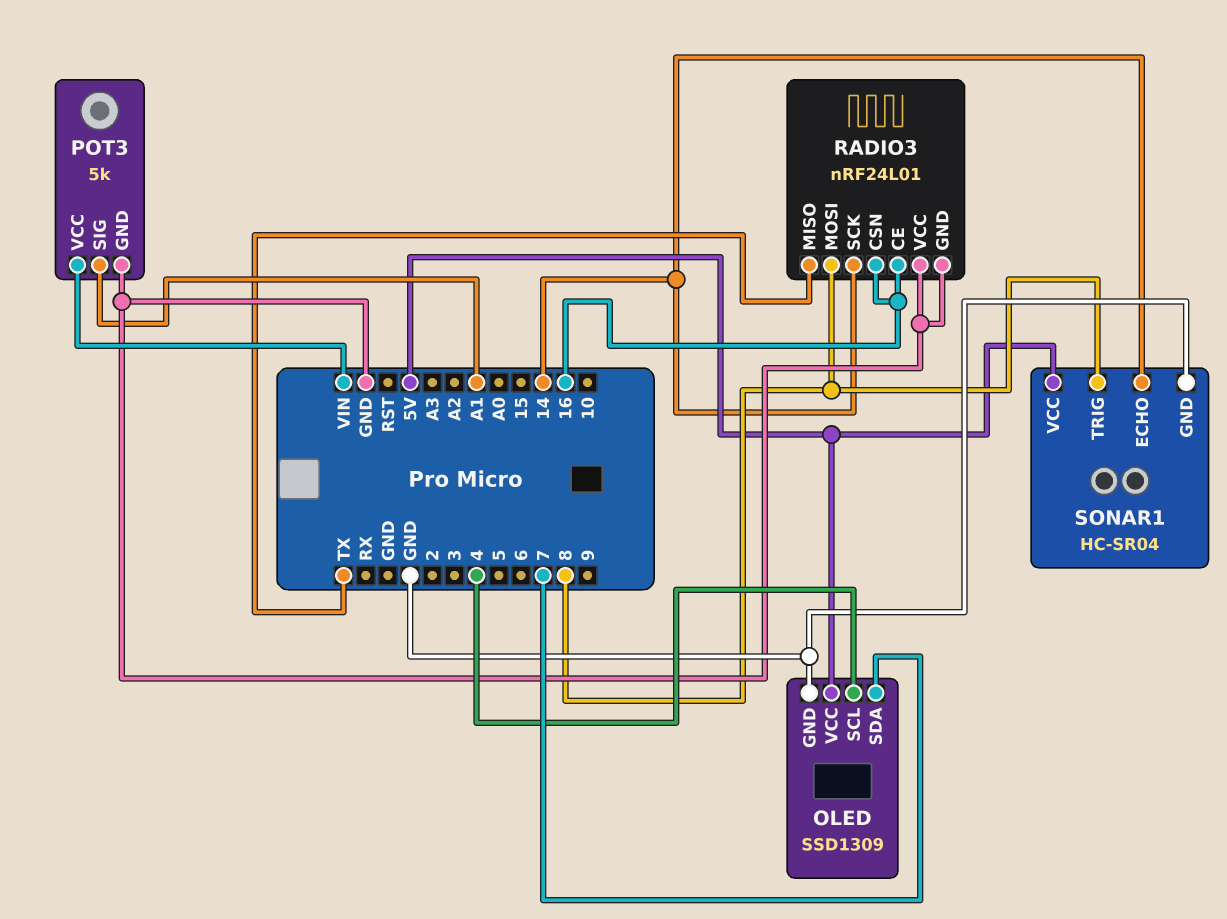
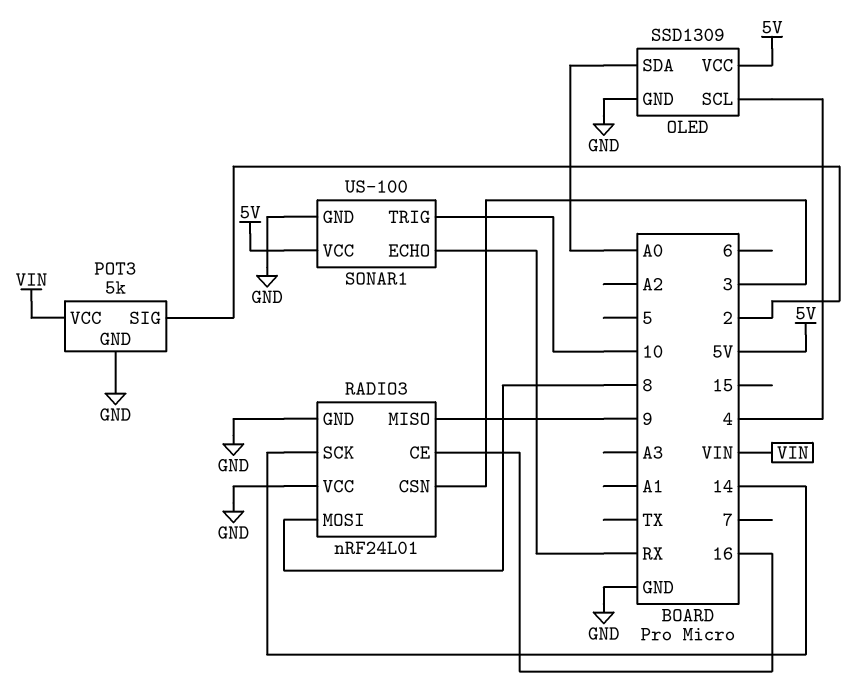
OLED pin SDA: 7 -> A0
POT3 pin SIG: A1 -> 2
RADIO3 pin CSN: 16 -> 3
RADIO3 pin MISO: TX -> 9
SONAR1: HC-SR04 -> US-100
SONAR1 pin ECHO: 14 -> RX
SONAR1 pin TRIG: 8 -> 10

